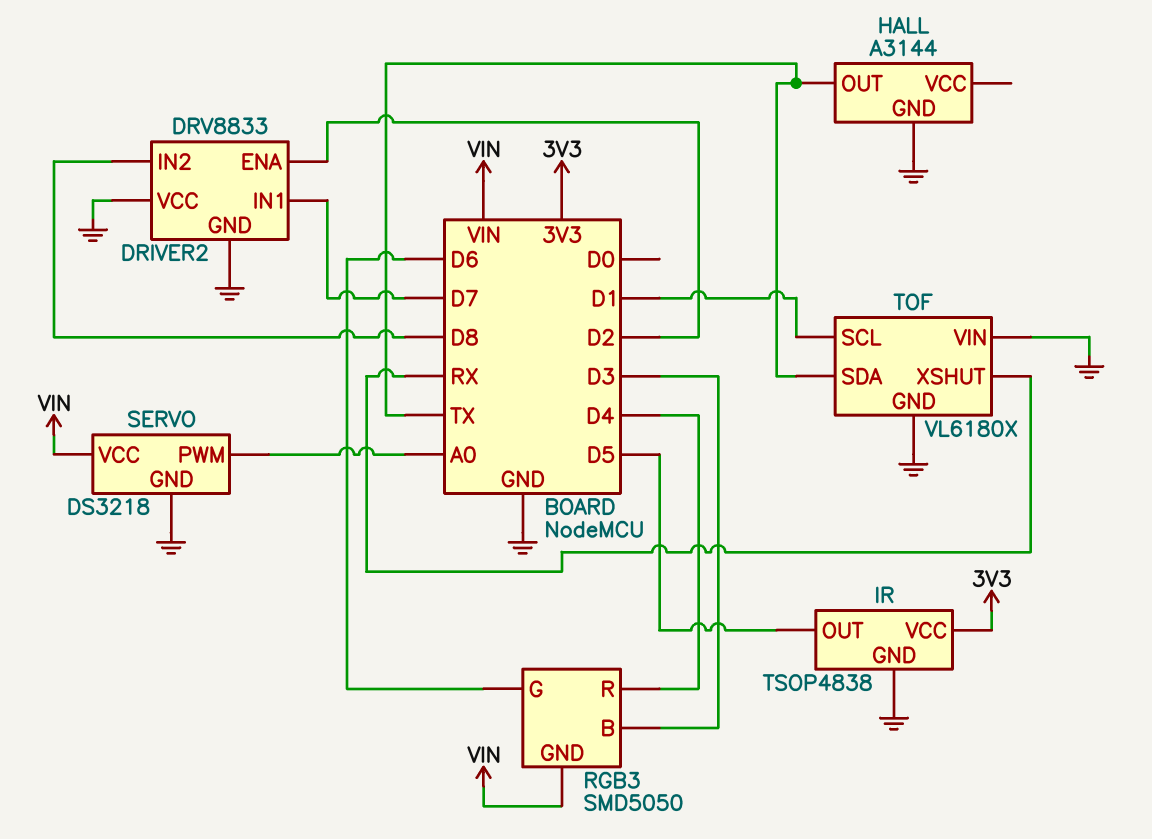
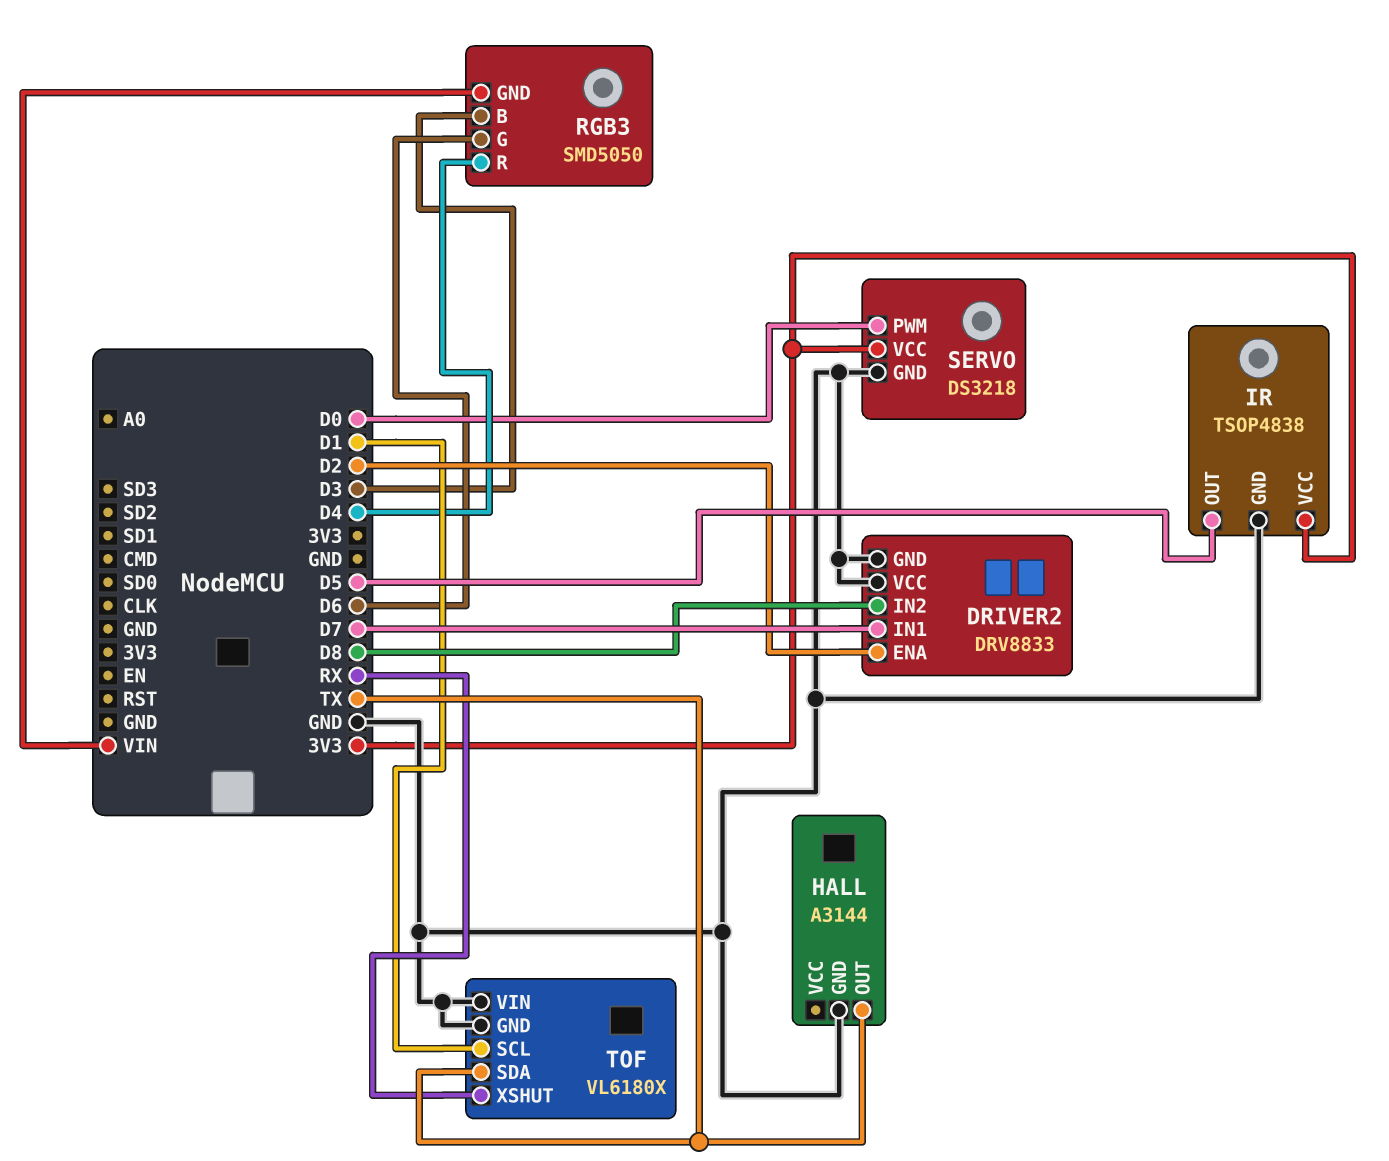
SERVO pin PWM: A0 -> D0
SERVO pin VCC: VIN -> 3V3

